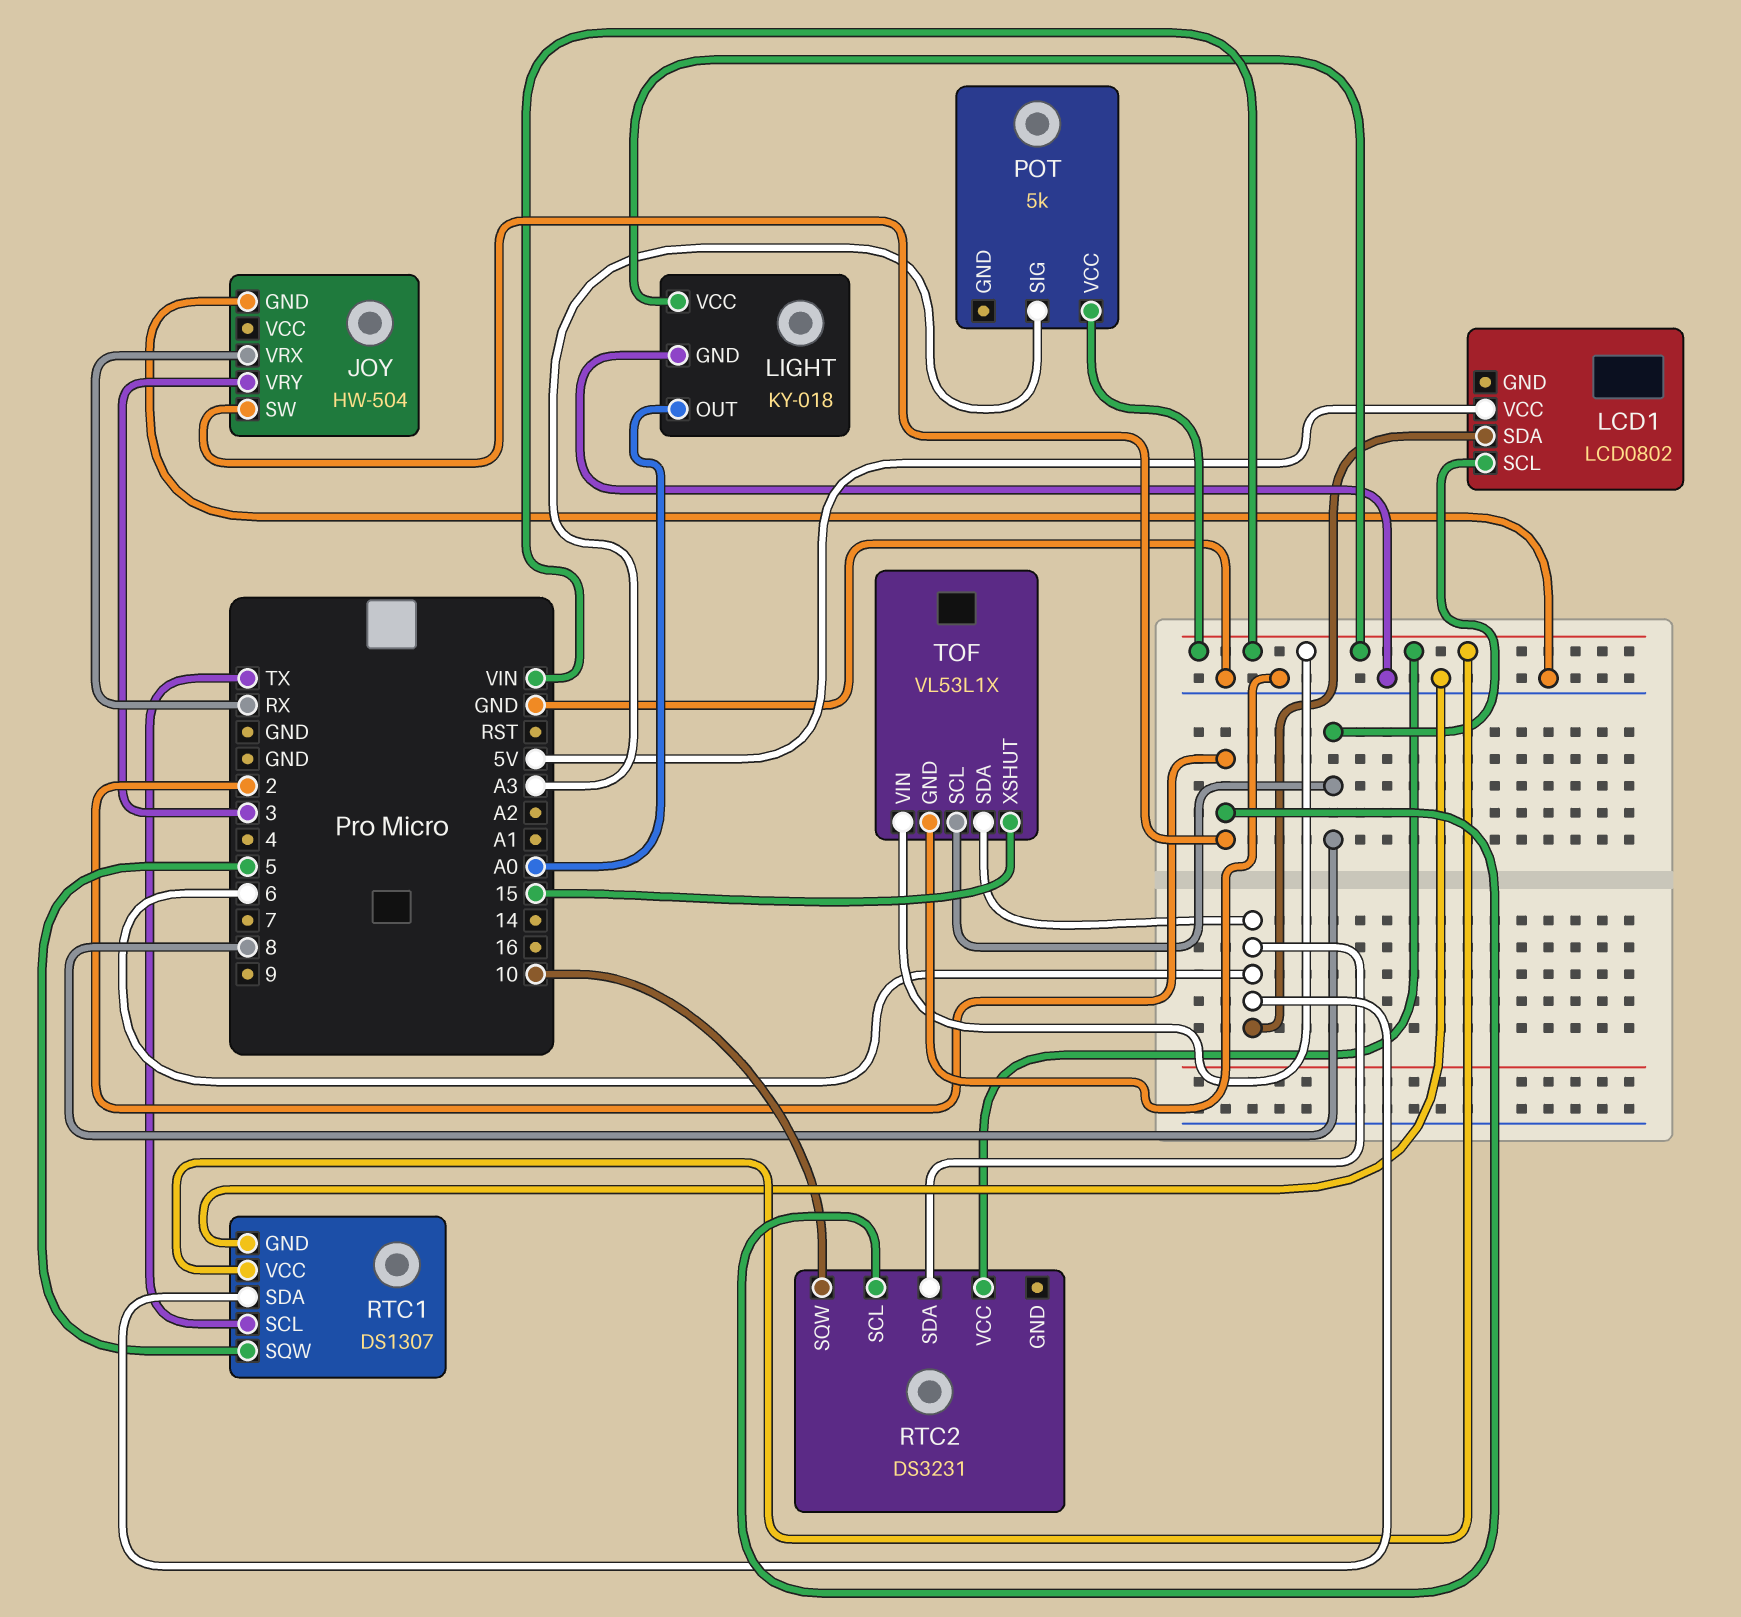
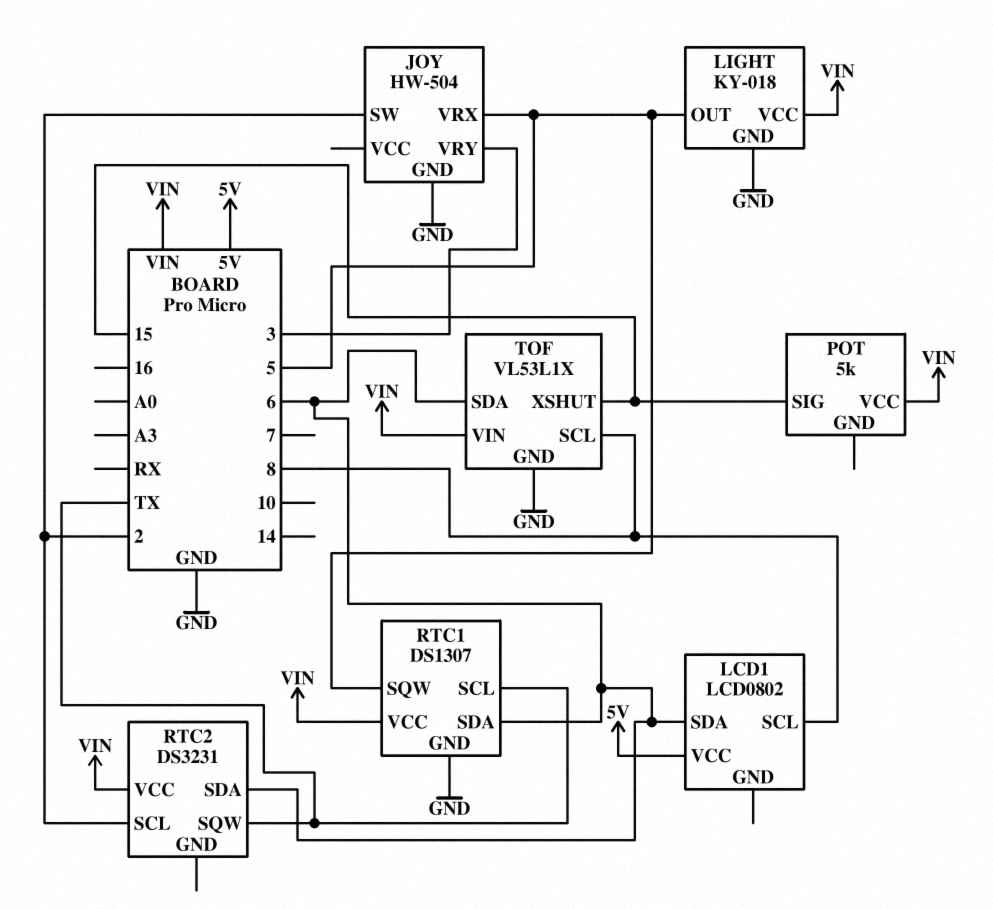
JOY pin VRX: RX -> 5
LIGHT pin OUT: A0 -> 5
POT pin SIG: A3 -> 15
RTC2 pin SQW: 10 -> TX

